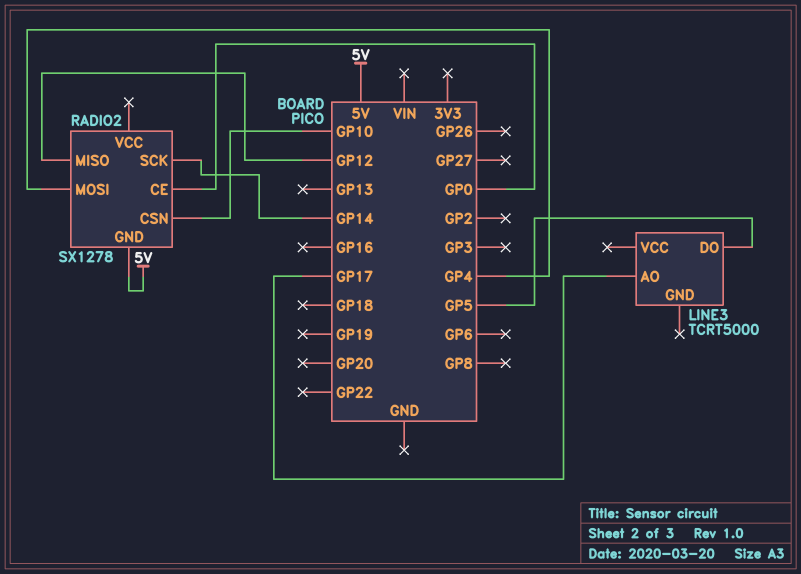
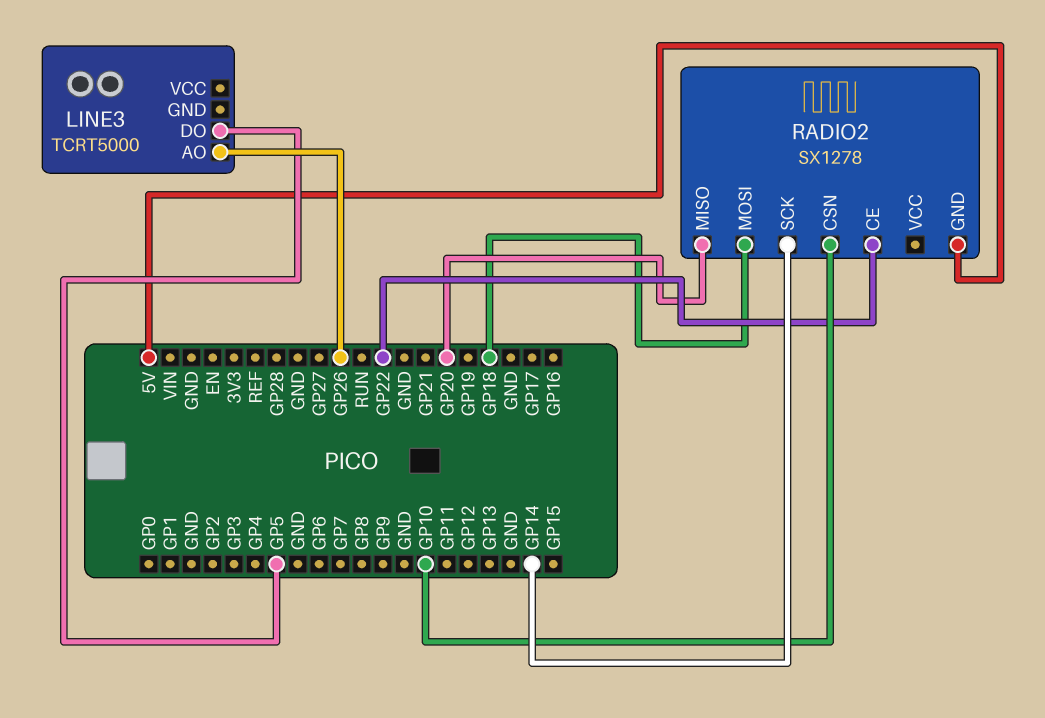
LINE3 pin AO: GP17 -> GP26
RADIO2 pin CE: GP0 -> GP22
RADIO2 pin MISO: GP12 -> GP20
RADIO2 pin MOSI: GP4 -> GP18

